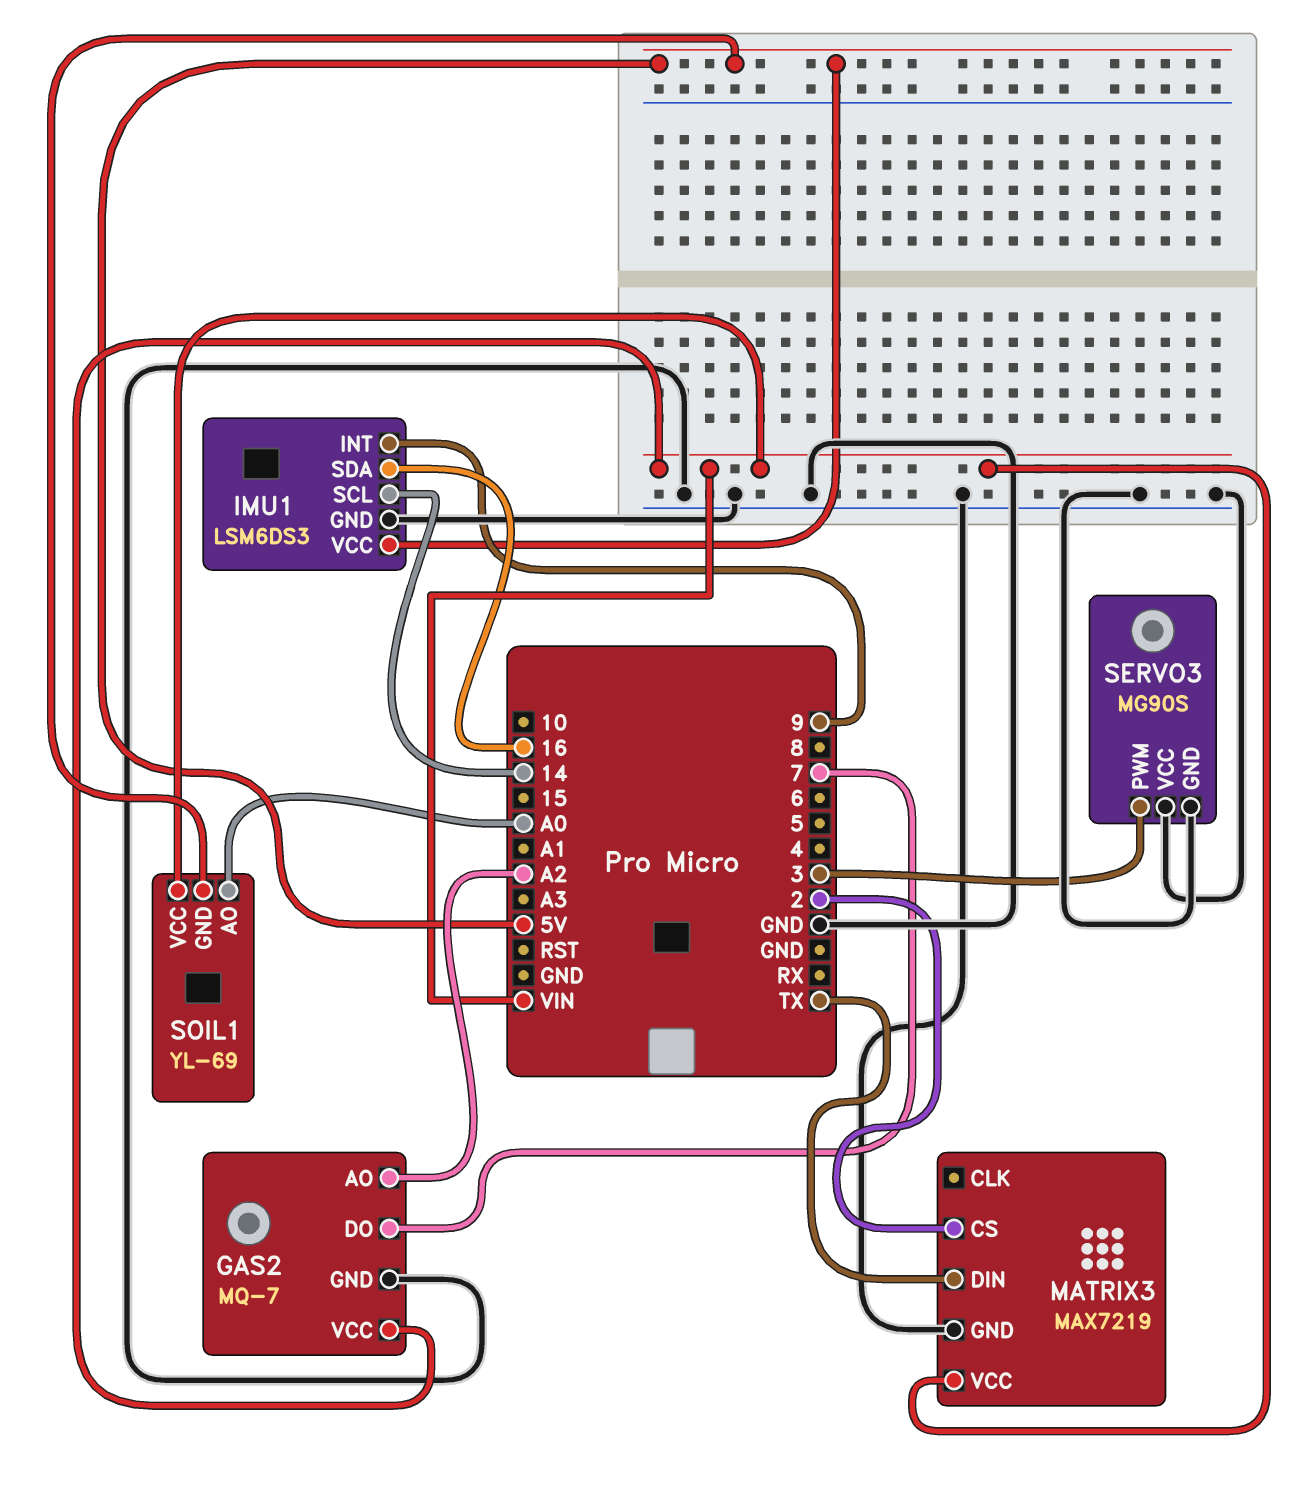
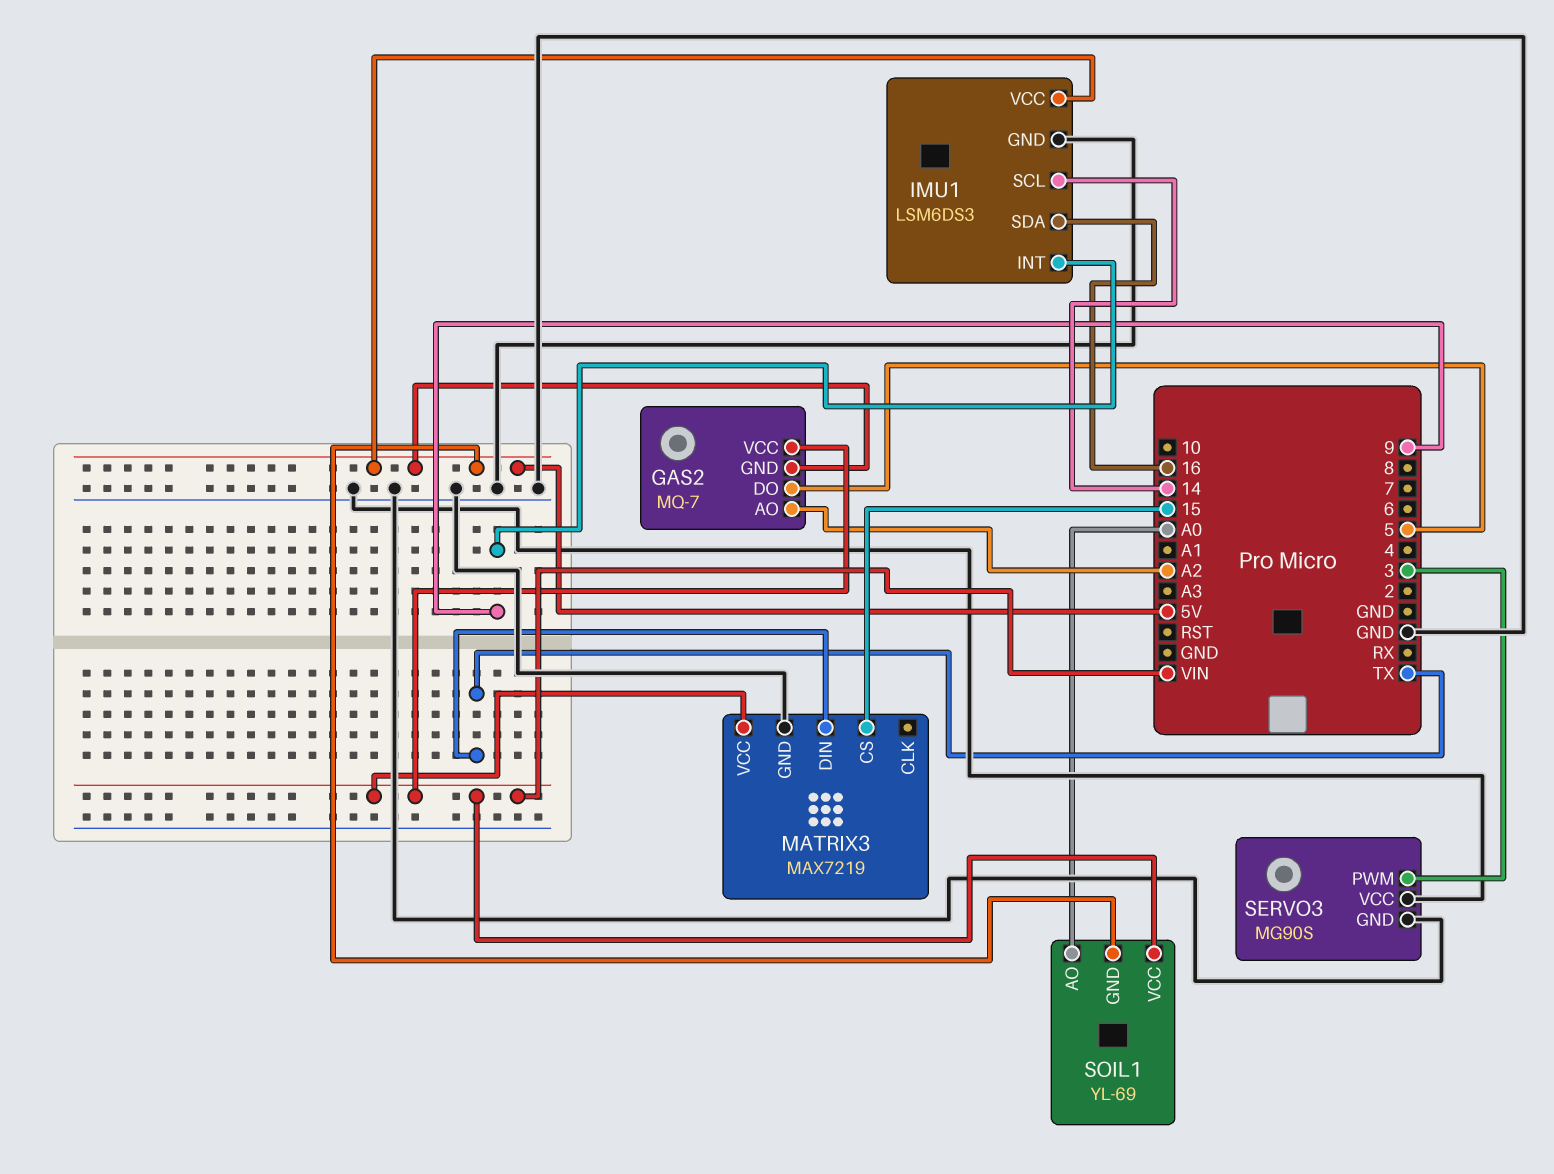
GAS2 pin DO: 7 -> 5
GAS2 pin GND: GND -> 5V
MATRIX3 pin CS: 2 -> 15

